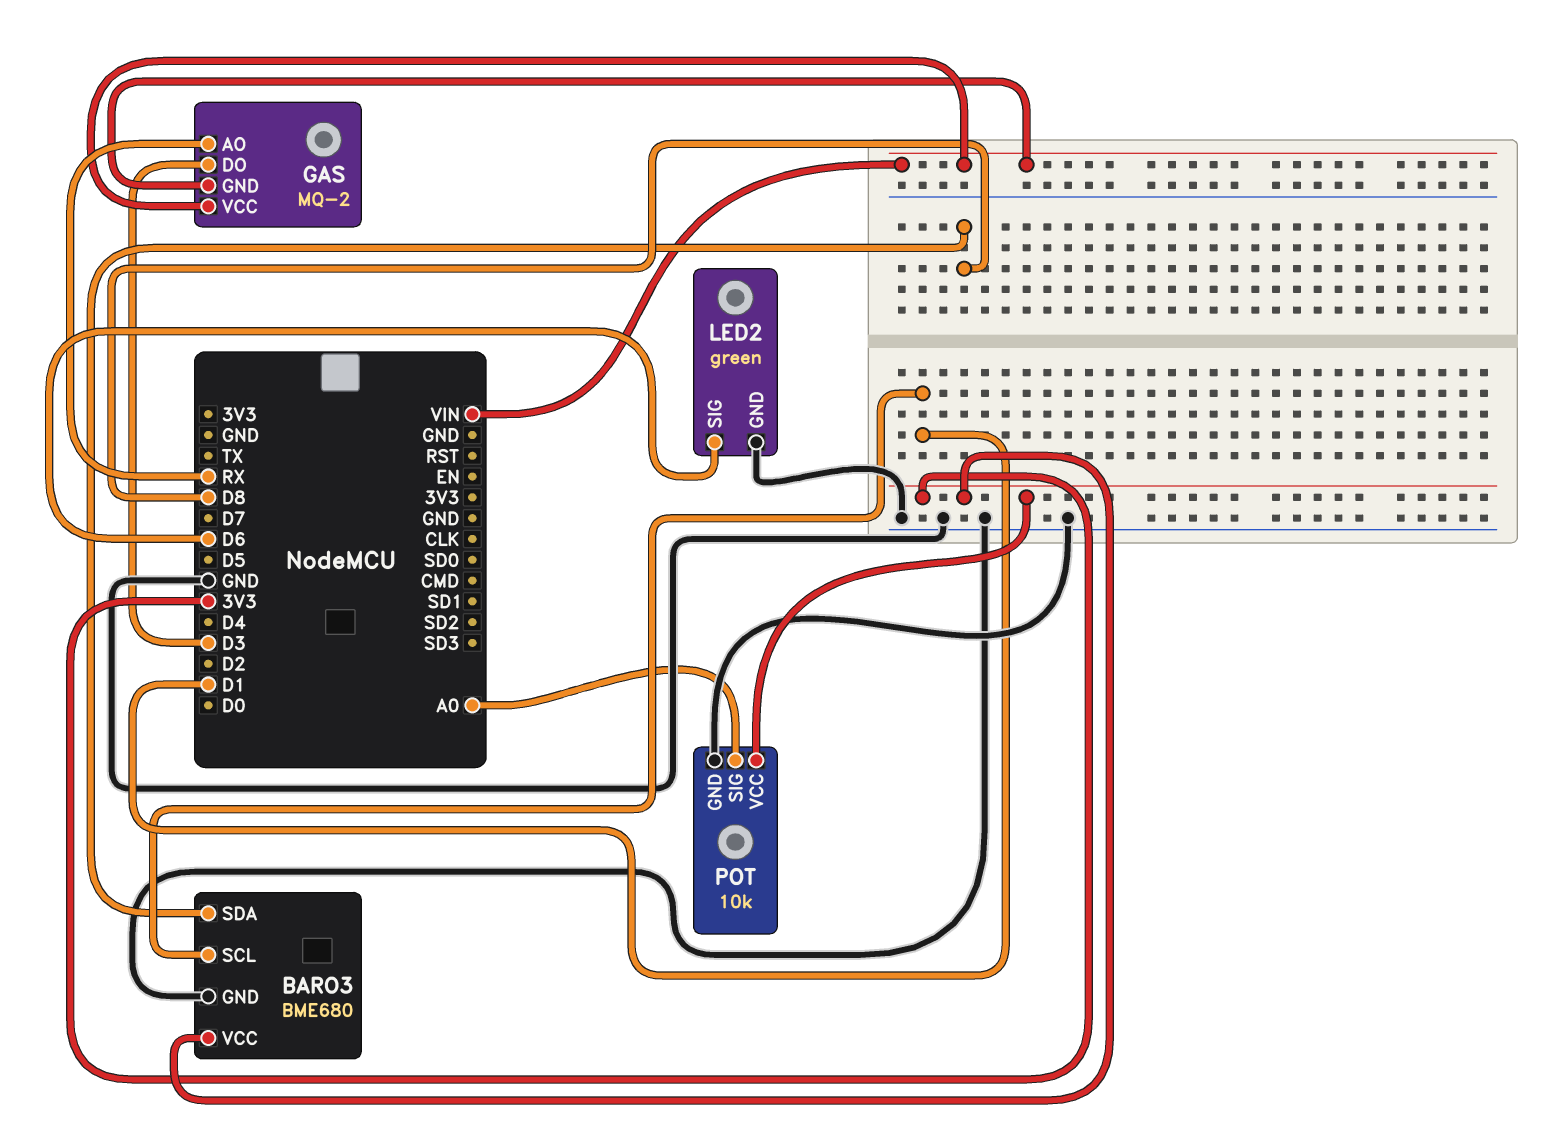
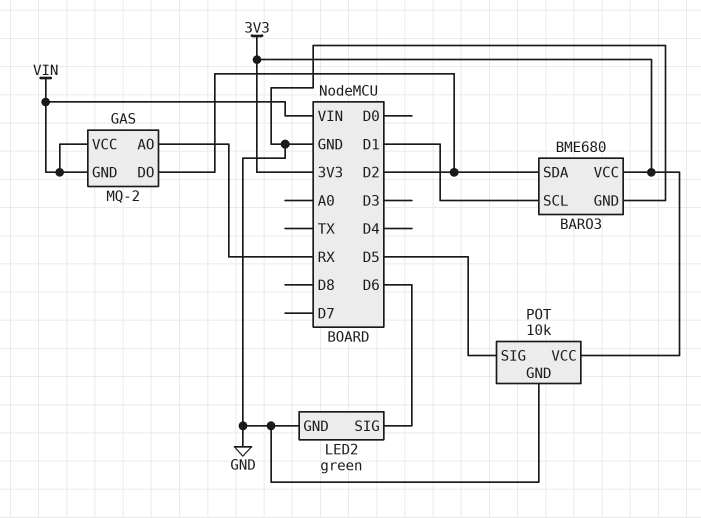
BARO3 pin SDA: D8 -> D2
GAS pin DO: D3 -> D2
POT pin SIG: A0 -> D5

